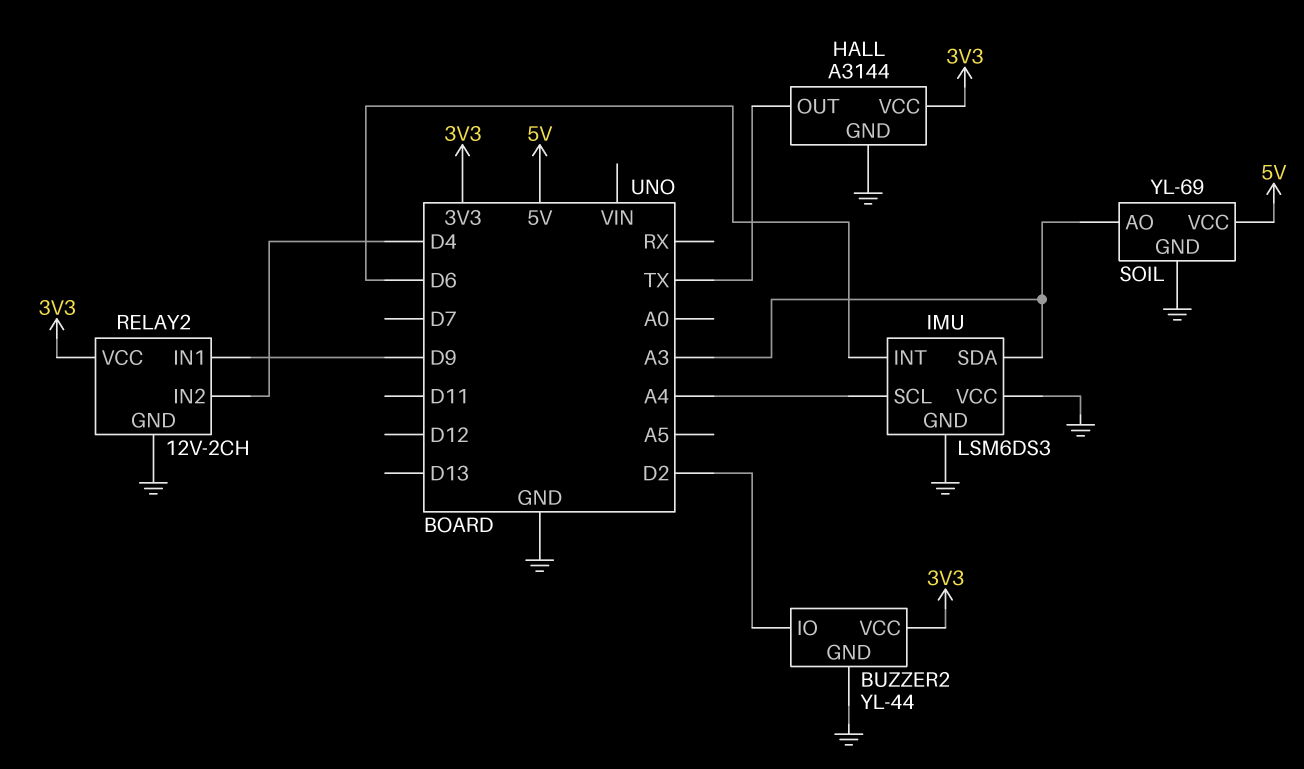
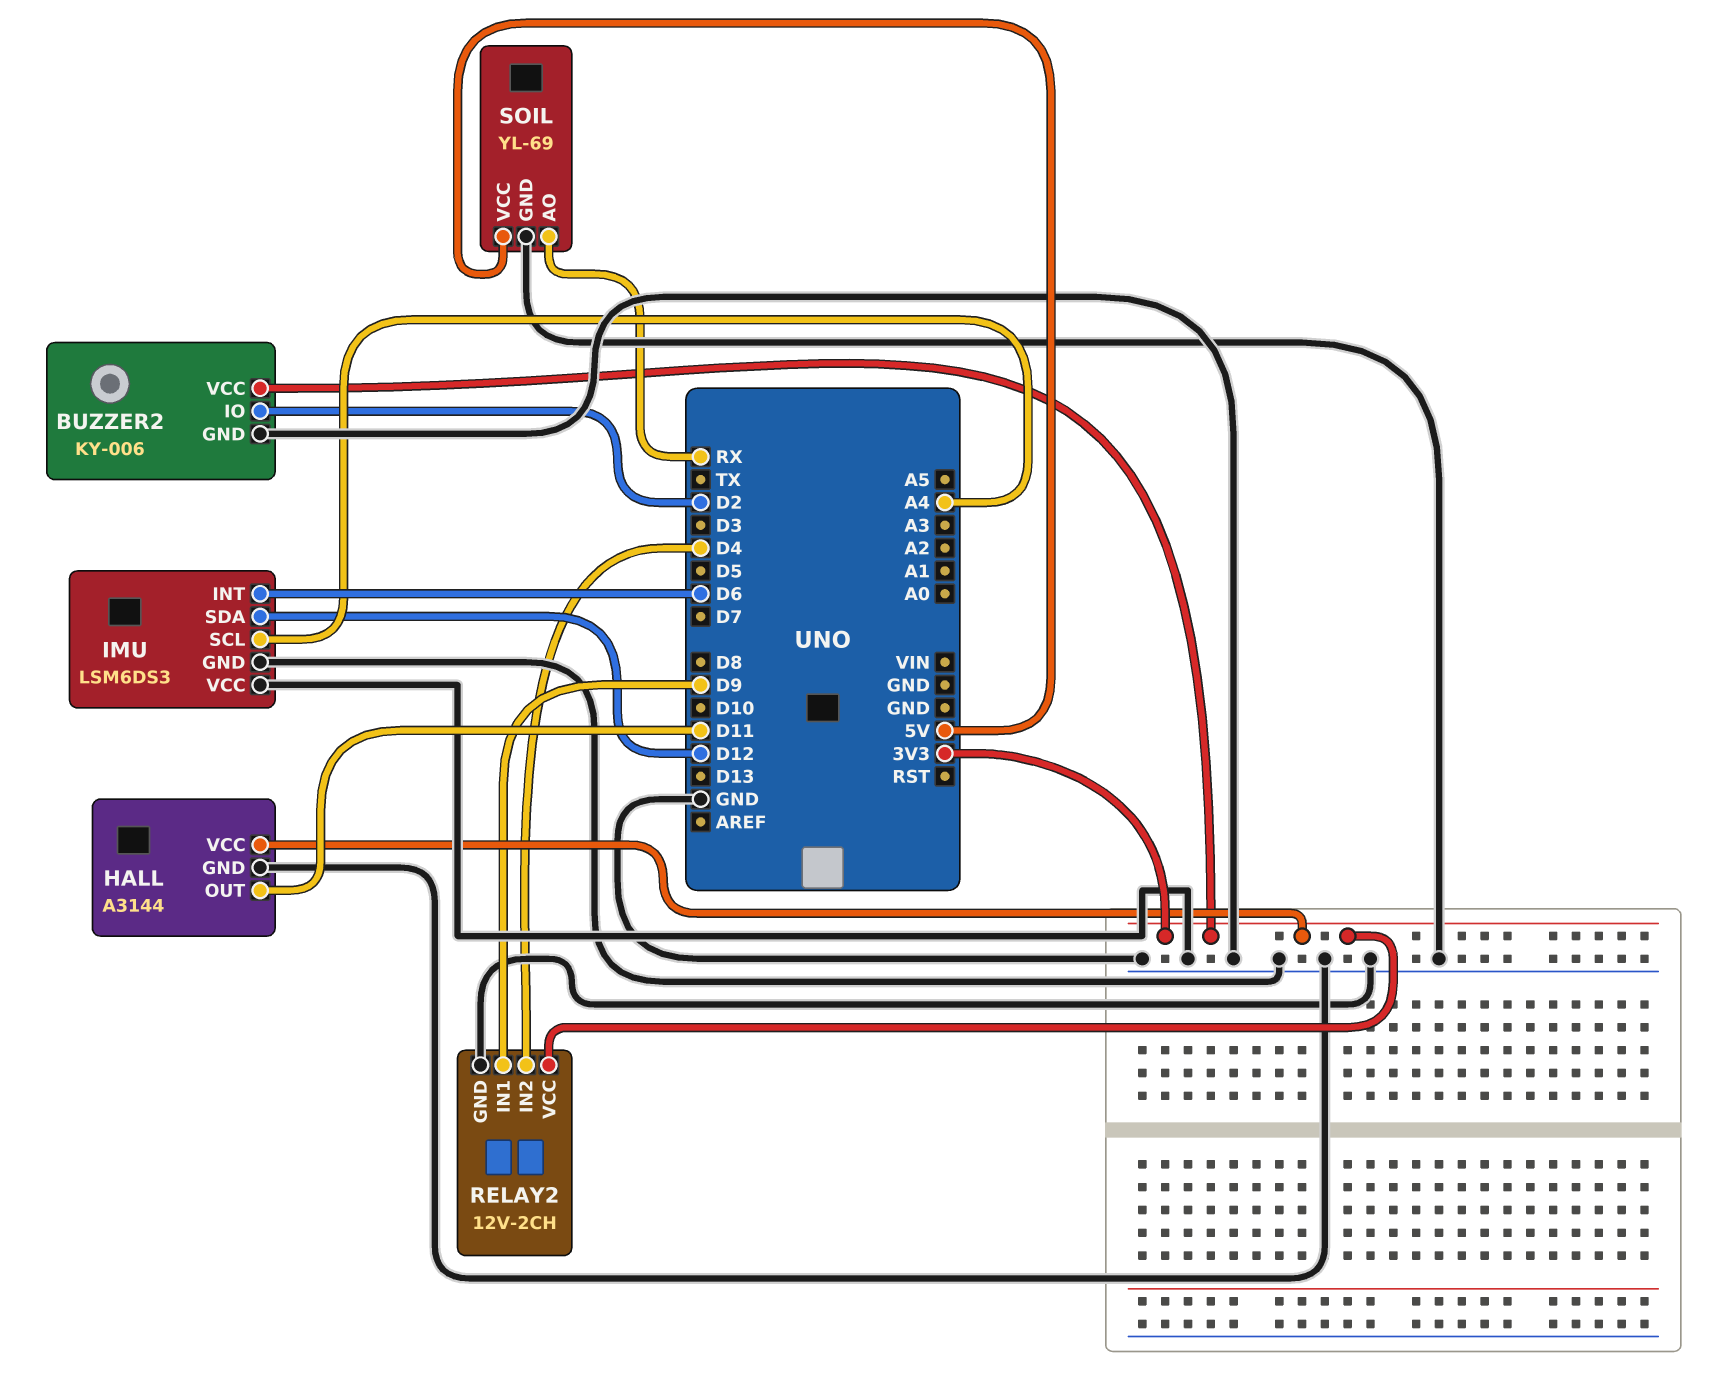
BUZZER2: YL-44 -> KY-006
HALL pin OUT: TX -> D11
IMU pin SDA: A3 -> D12
SOIL pin AO: A3 -> RX

